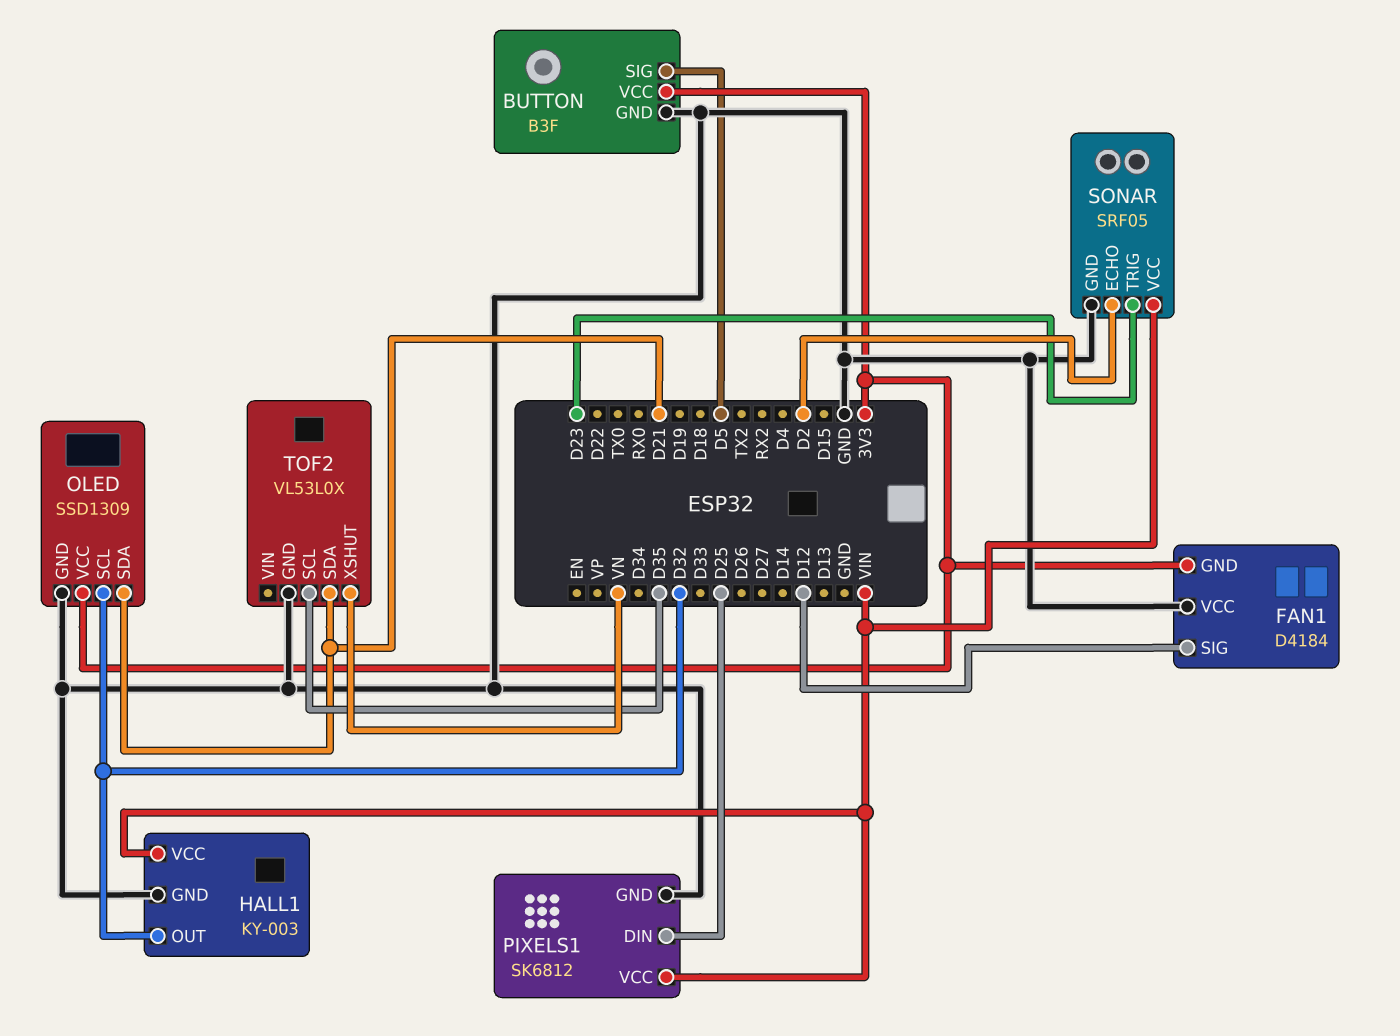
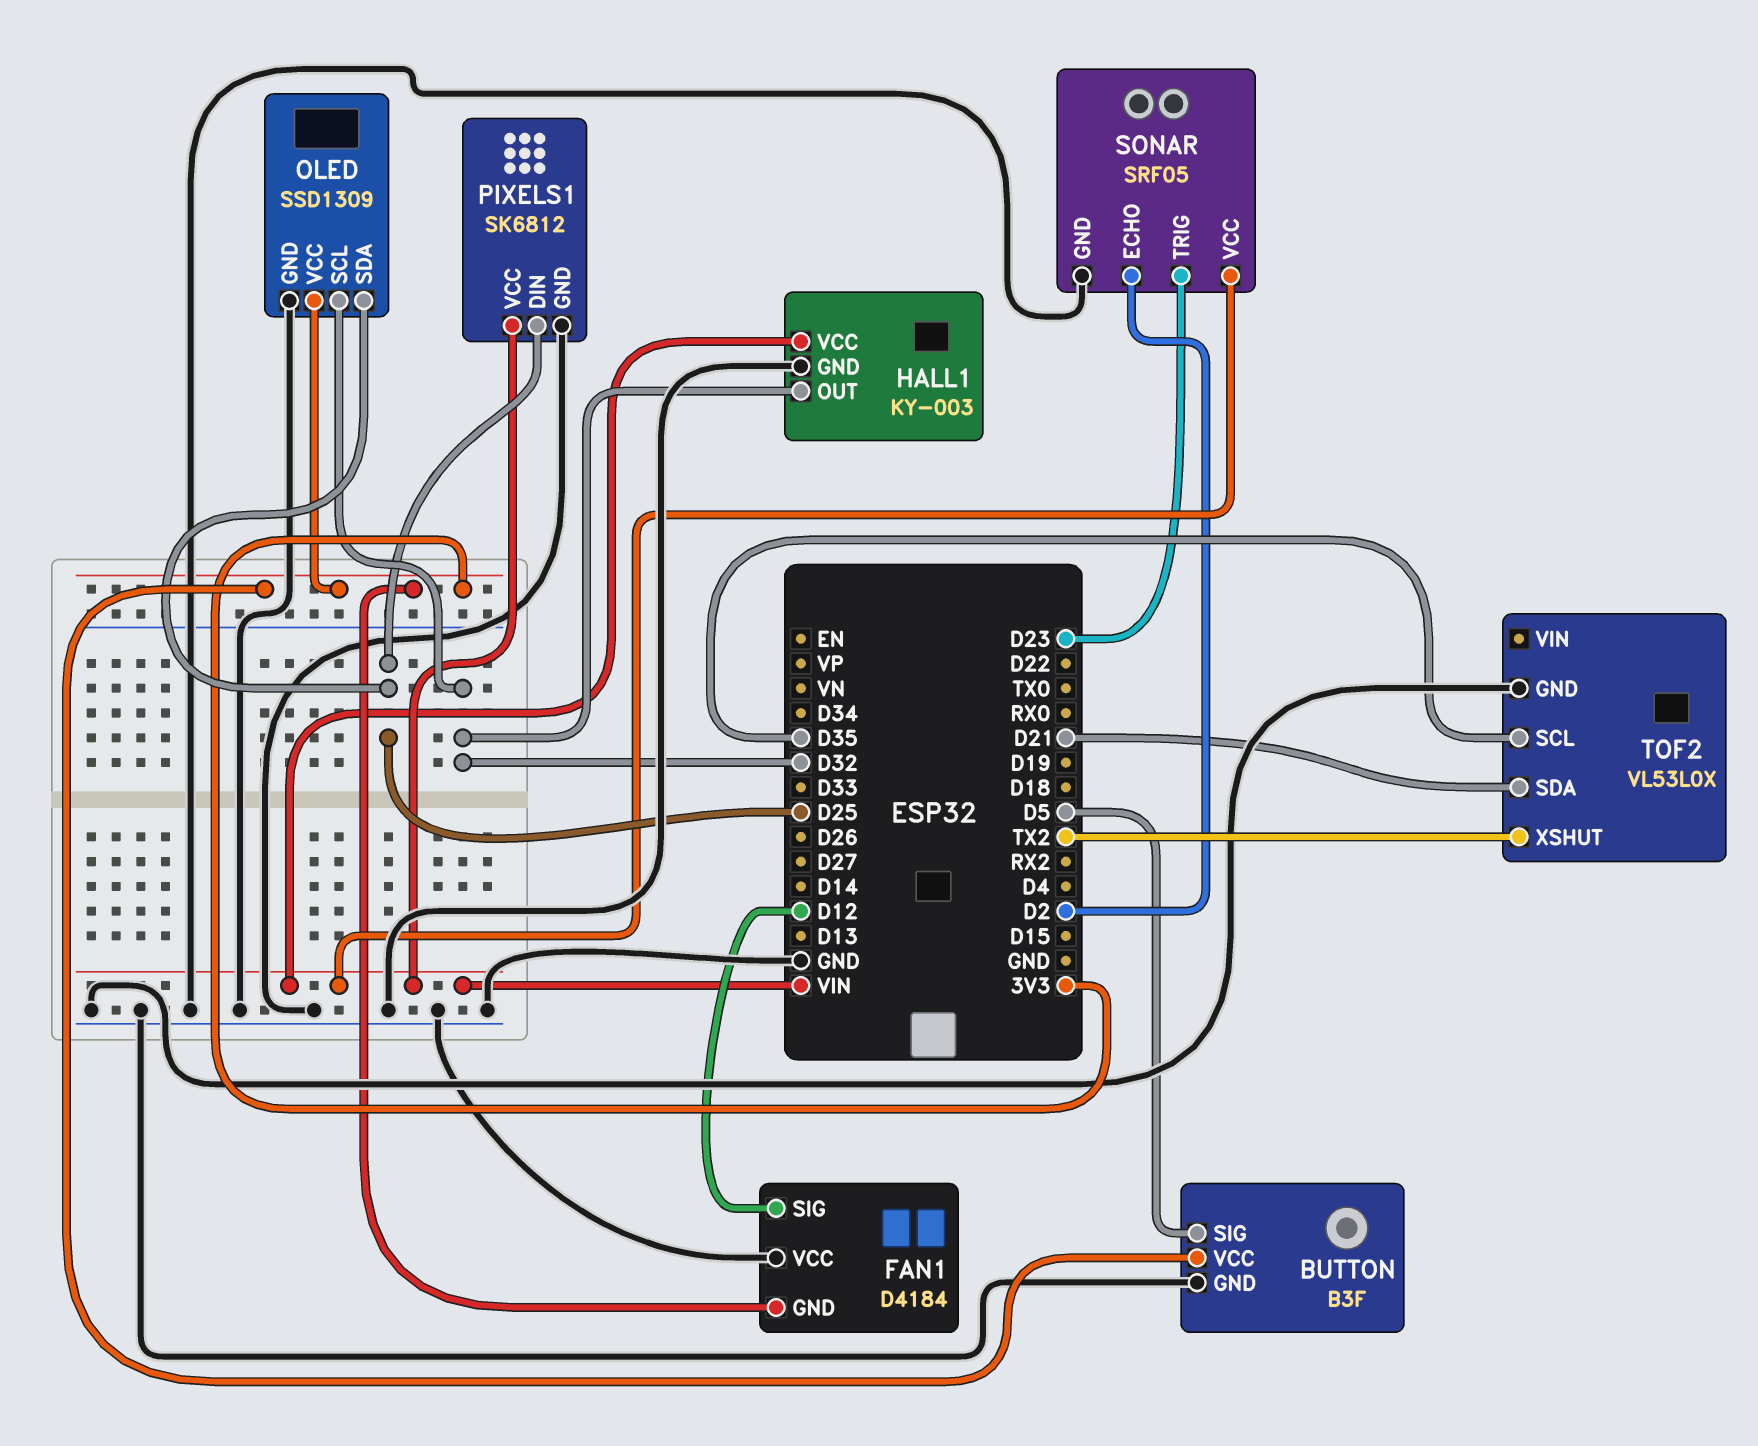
OLED pin SDA: D21 -> D25
TOF2 pin XSHUT: VN -> TX2

